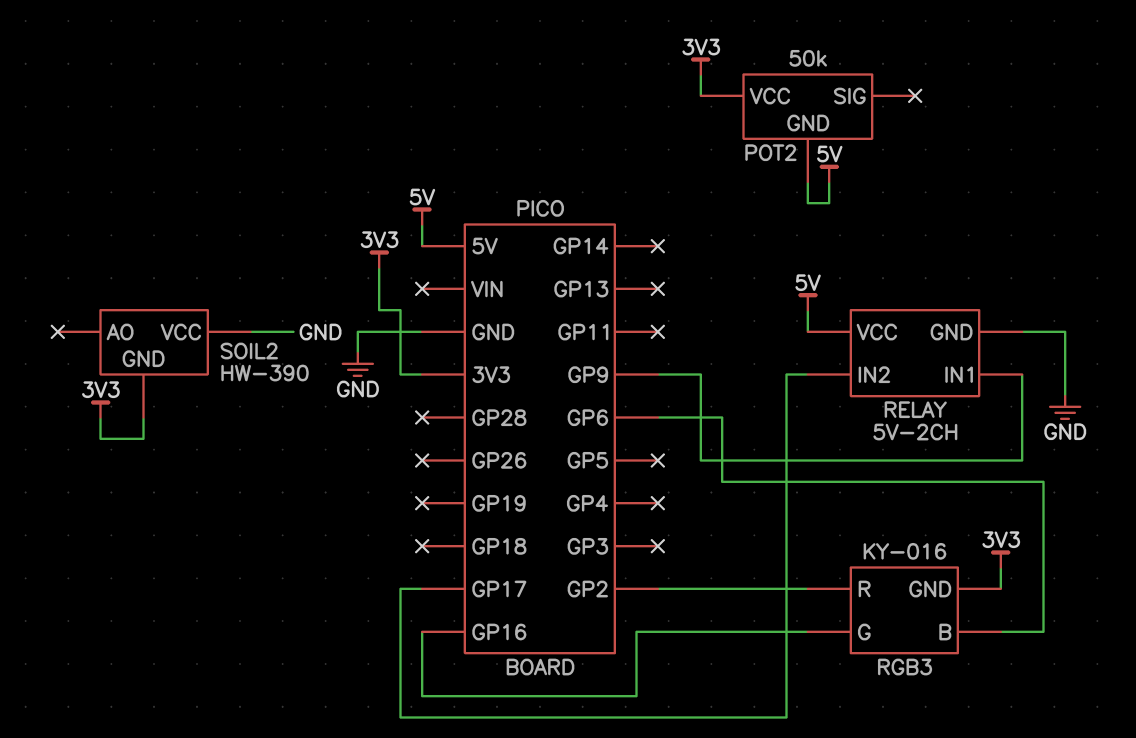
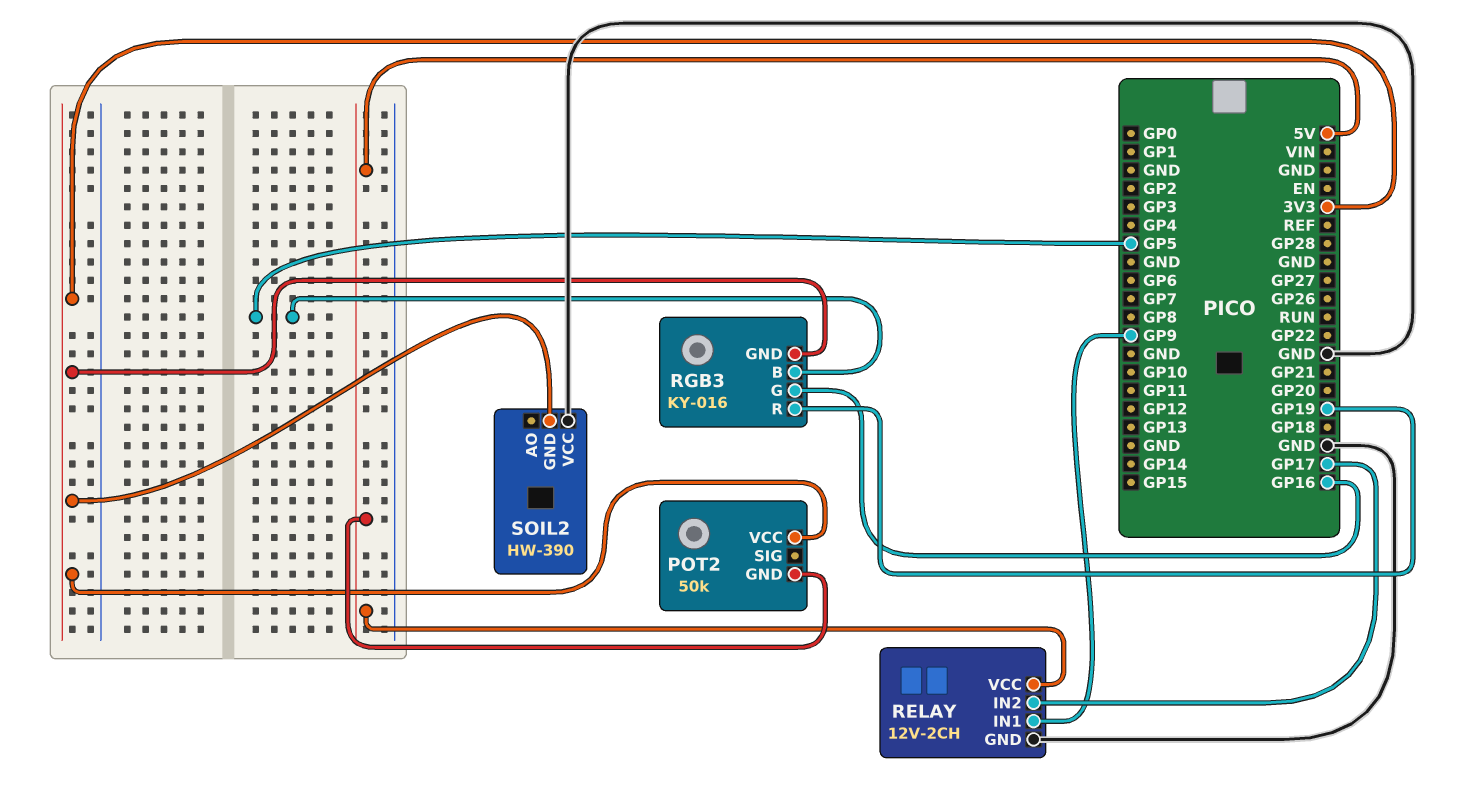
RELAY: 5V-2CH -> 12V-2CH
RGB3 pin B: GP6 -> GP5
RGB3 pin R: GP2 -> GP19

